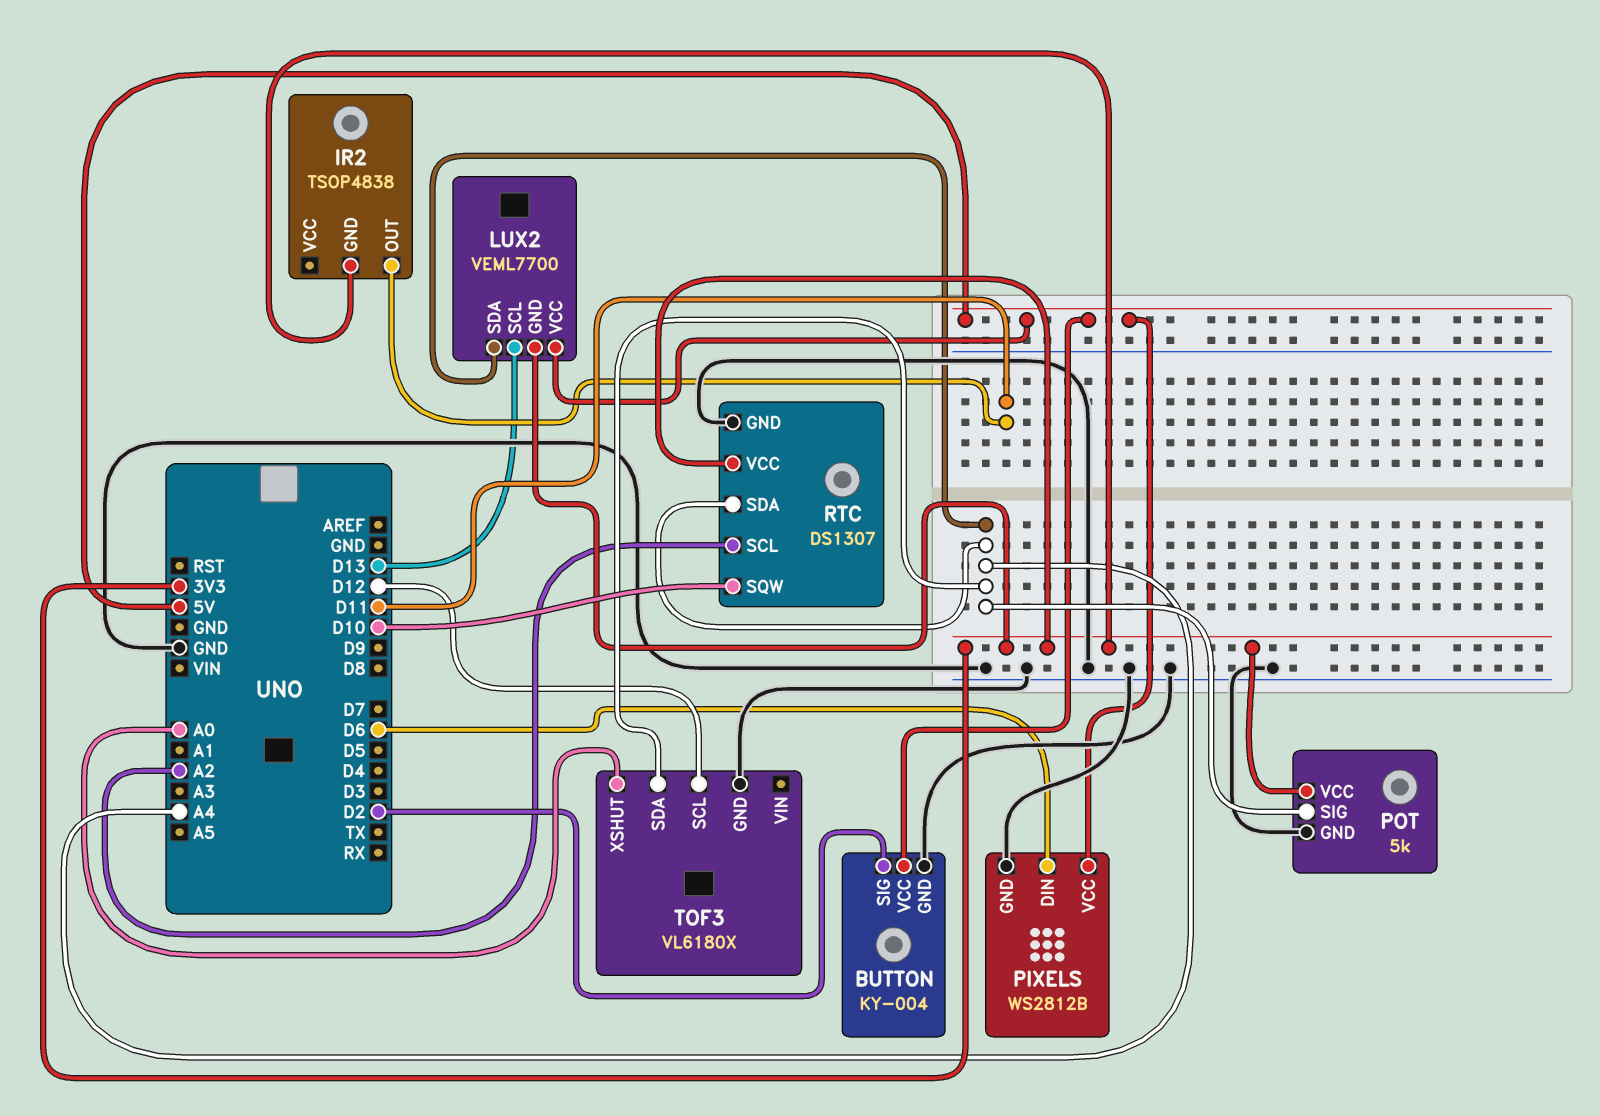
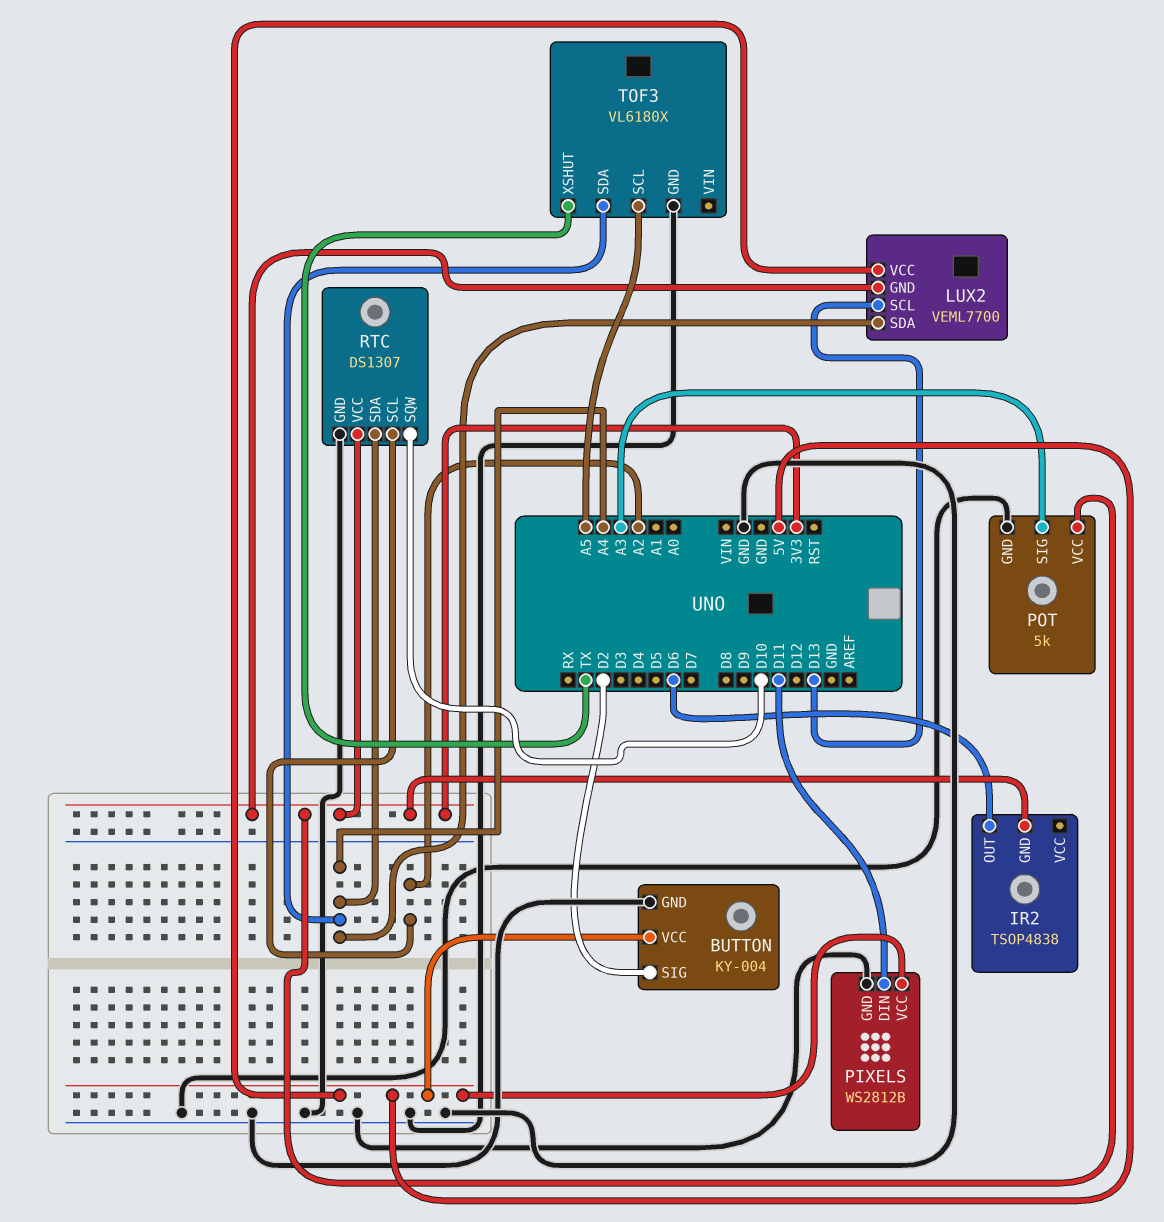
IR2 pin OUT: D11 -> D6
PIXELS pin DIN: D6 -> D11
POT pin SIG: A4 -> A3
TOF3 pin SCL: D12 -> A5
TOF3 pin XSHUT: A0 -> TX

